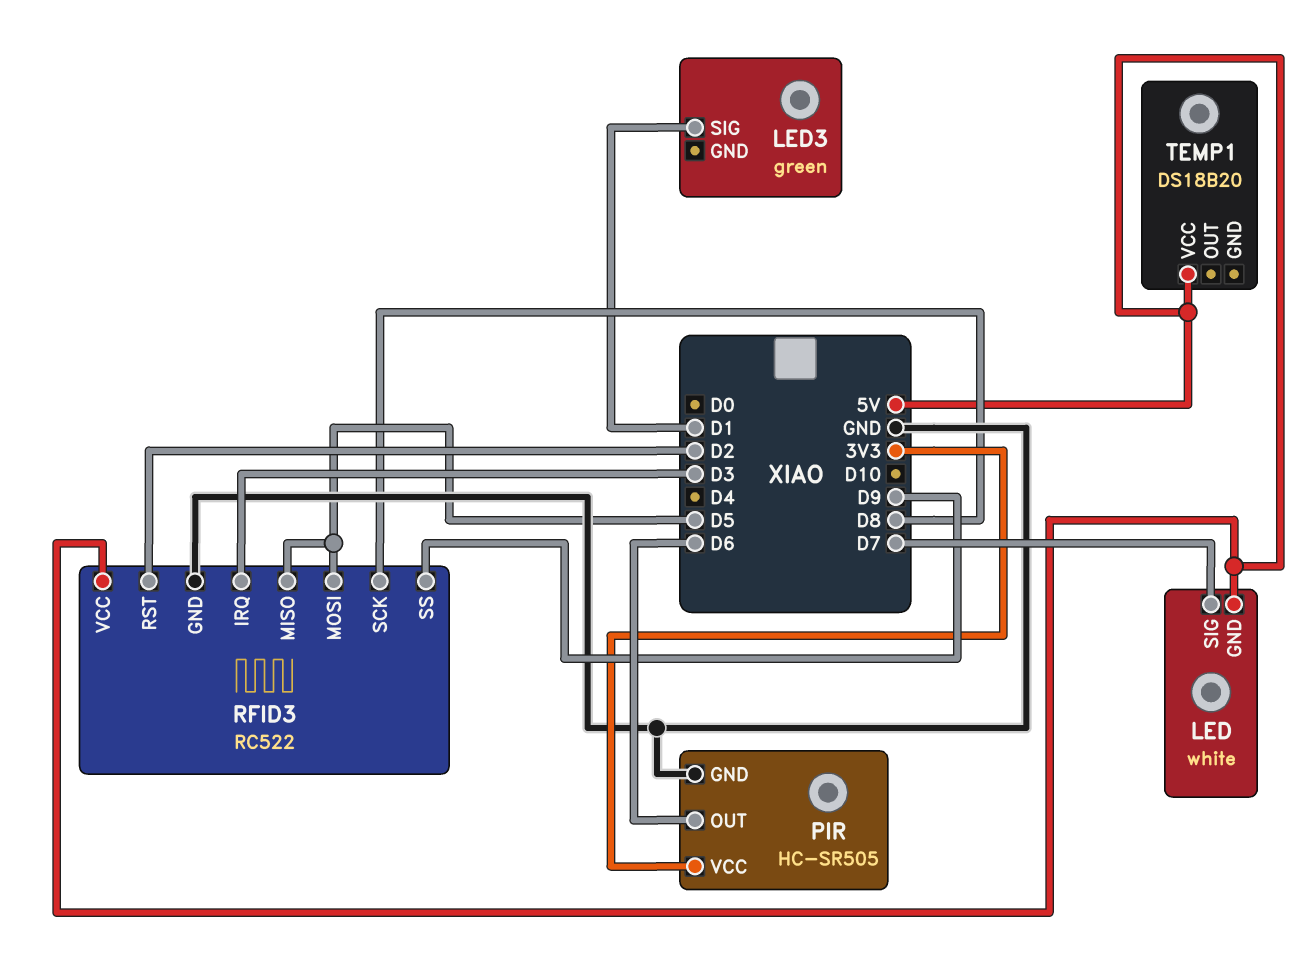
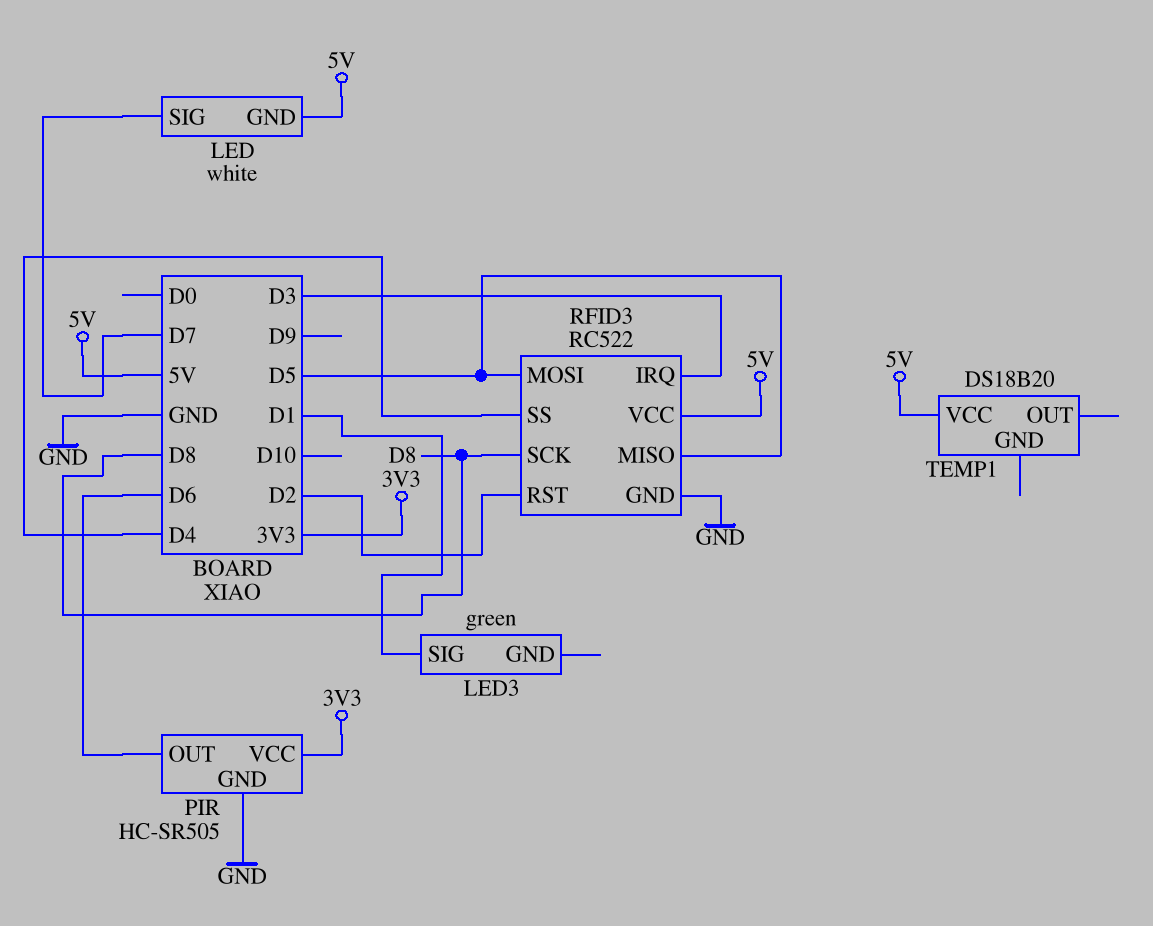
RFID3 pin SS: D9 -> D4

